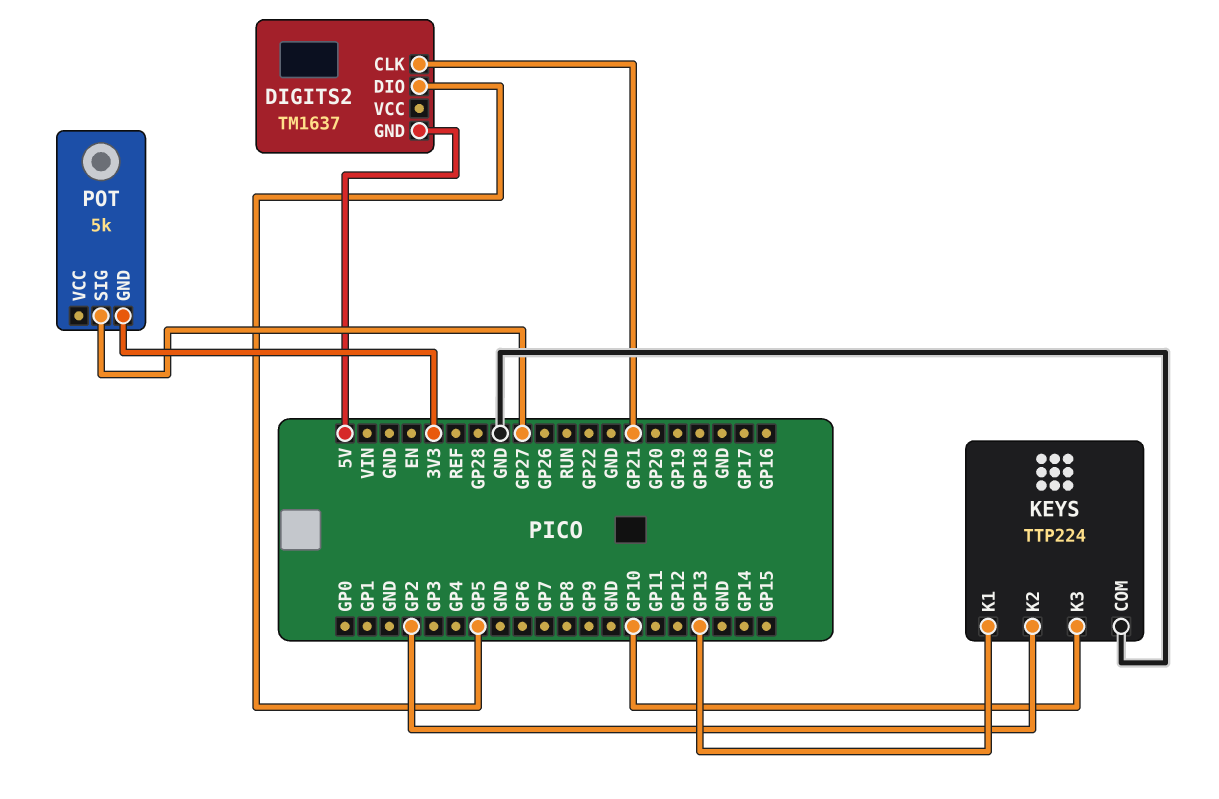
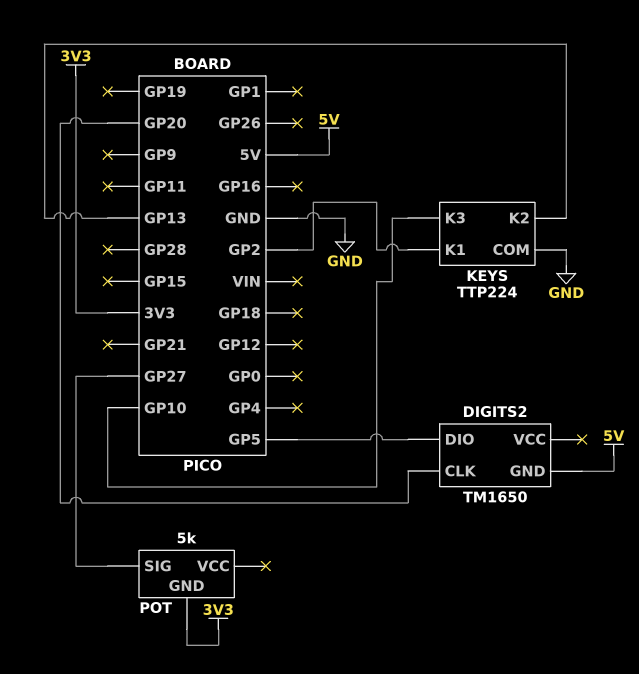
DIGITS2: TM1637 -> TM1650
DIGITS2 pin CLK: GP21 -> GP20
KEYS pin K1: GP13 -> GP2
KEYS pin K2: GP2 -> GP13

